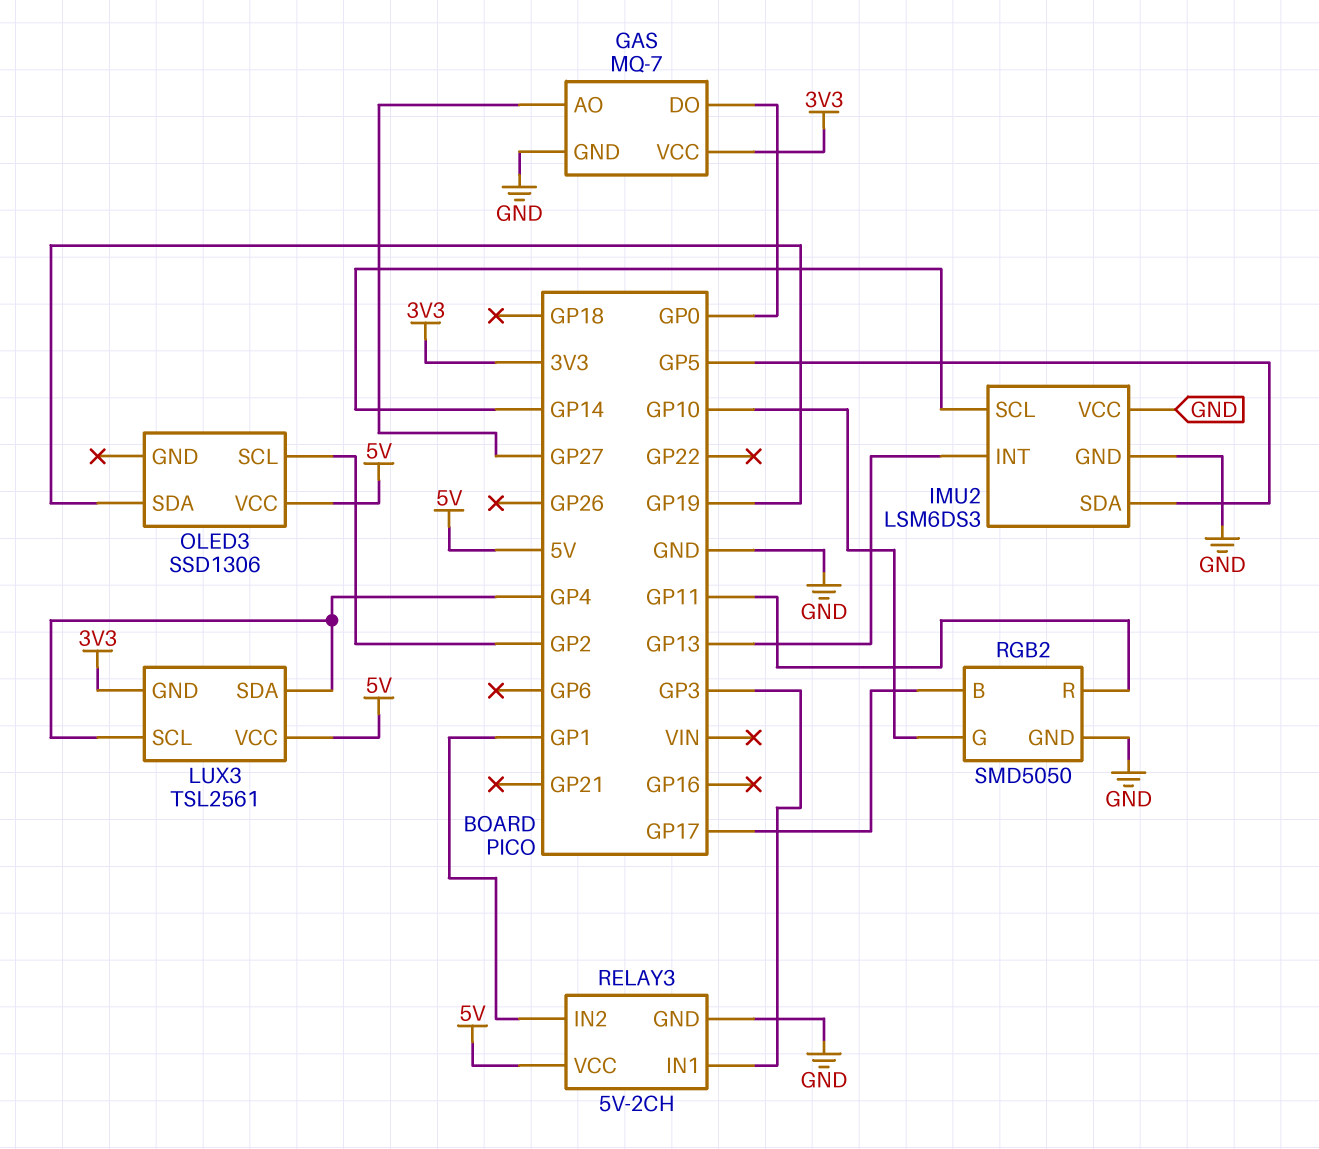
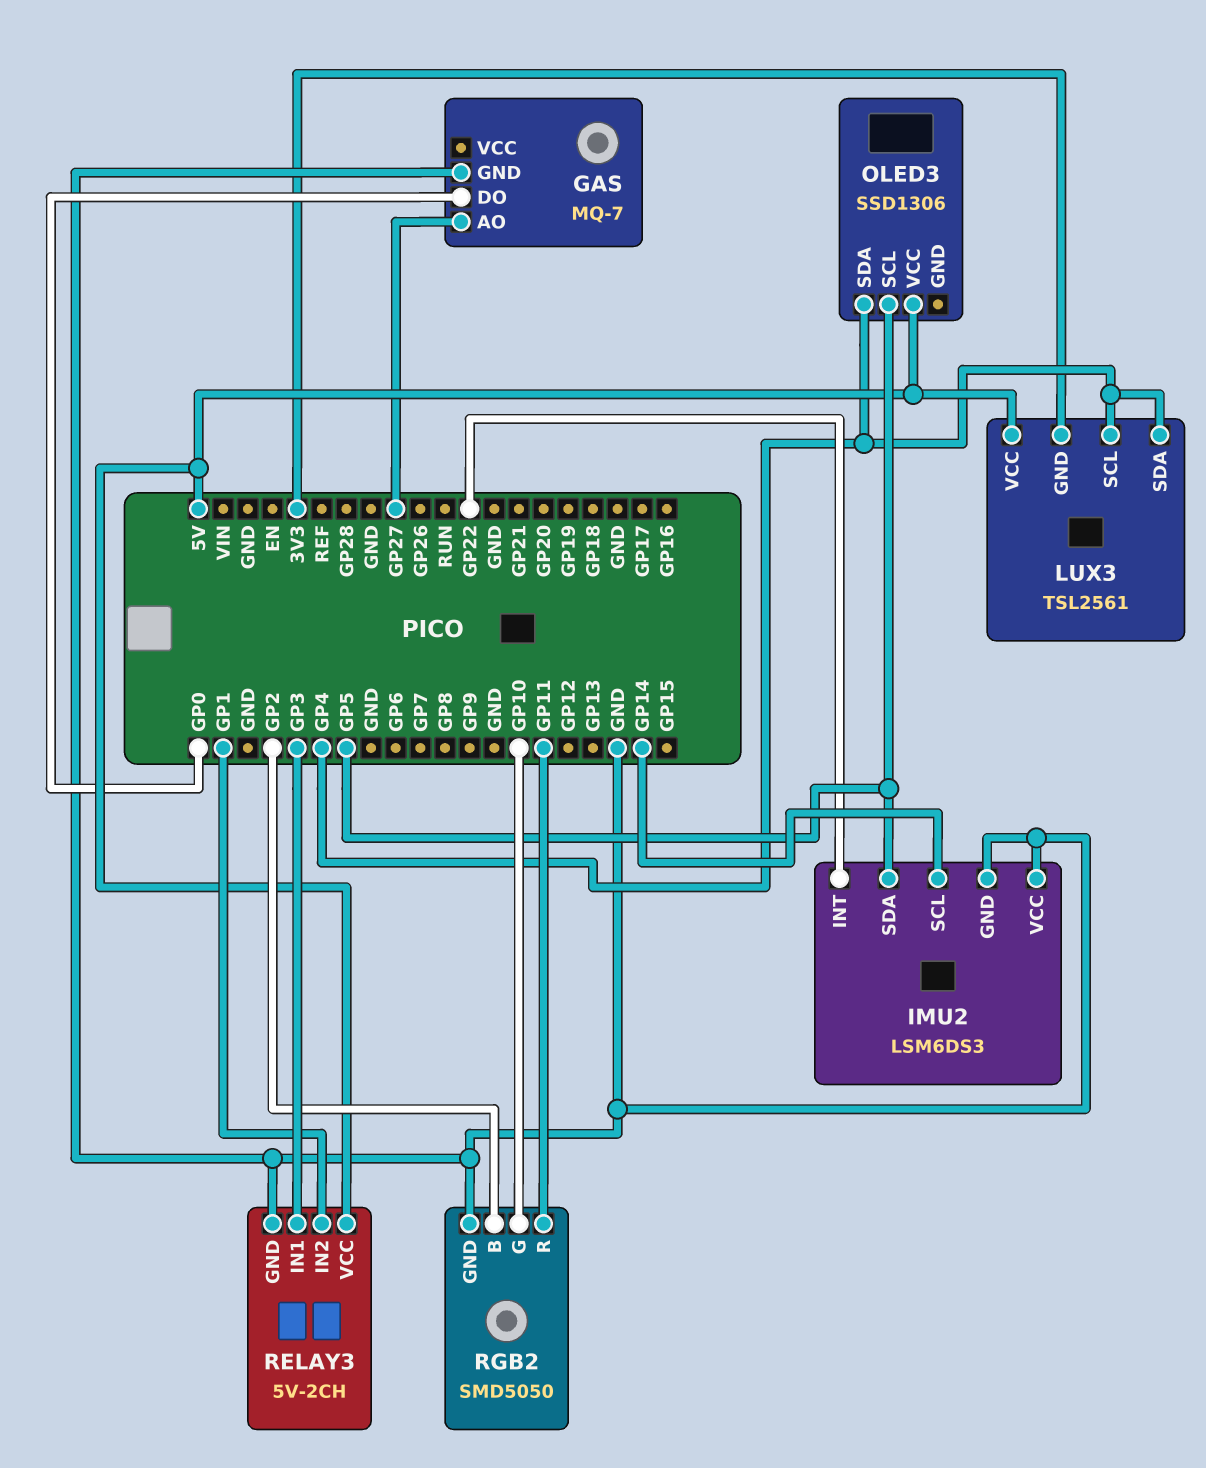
GAS pin VCC: 3V3 -> none
IMU2 pin INT: GP13 -> GP22
OLED3 pin SCL: GP2 -> GP5
OLED3 pin SDA: GP19 -> GP4
RGB2 pin B: GP17 -> GP2

